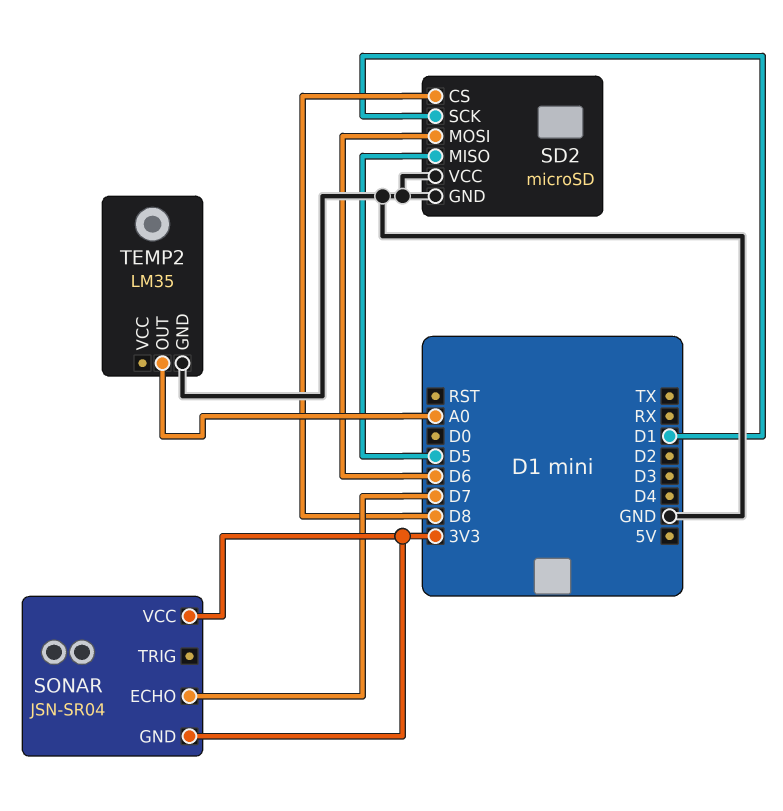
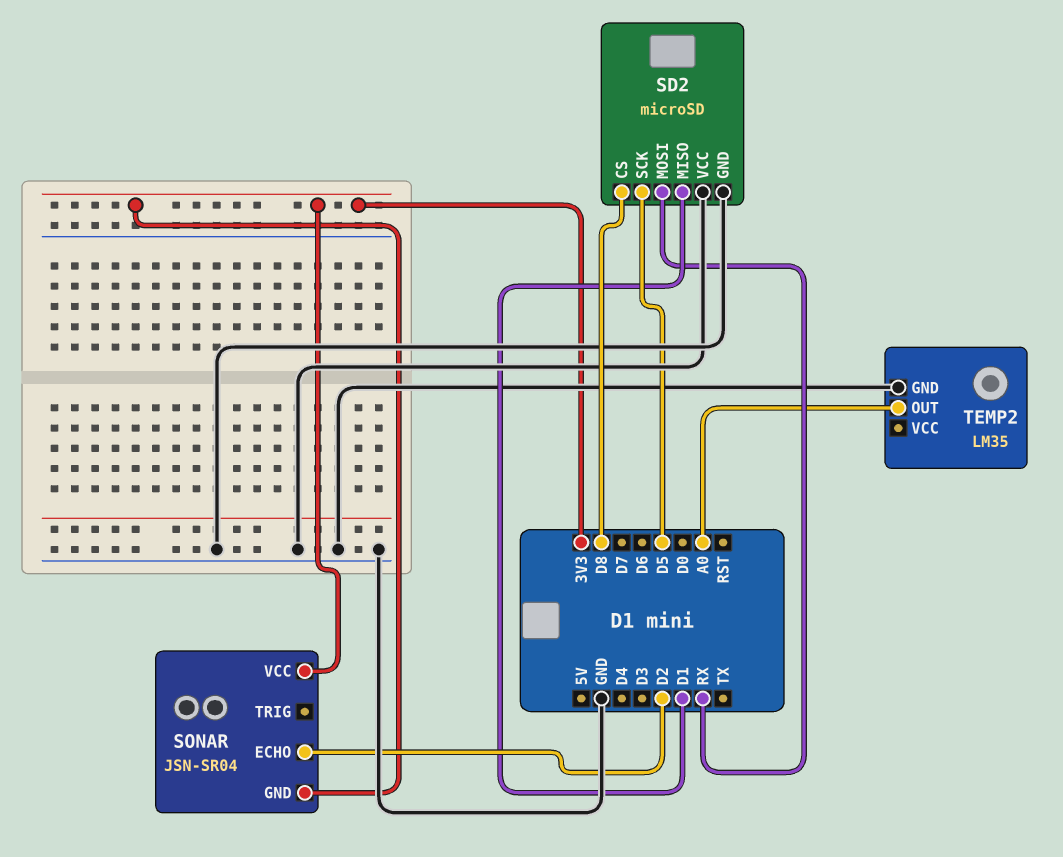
SD2 pin MISO: D5 -> D1
SD2 pin MOSI: D6 -> RX
SD2 pin SCK: D1 -> D5
SONAR pin ECHO: D7 -> D2

